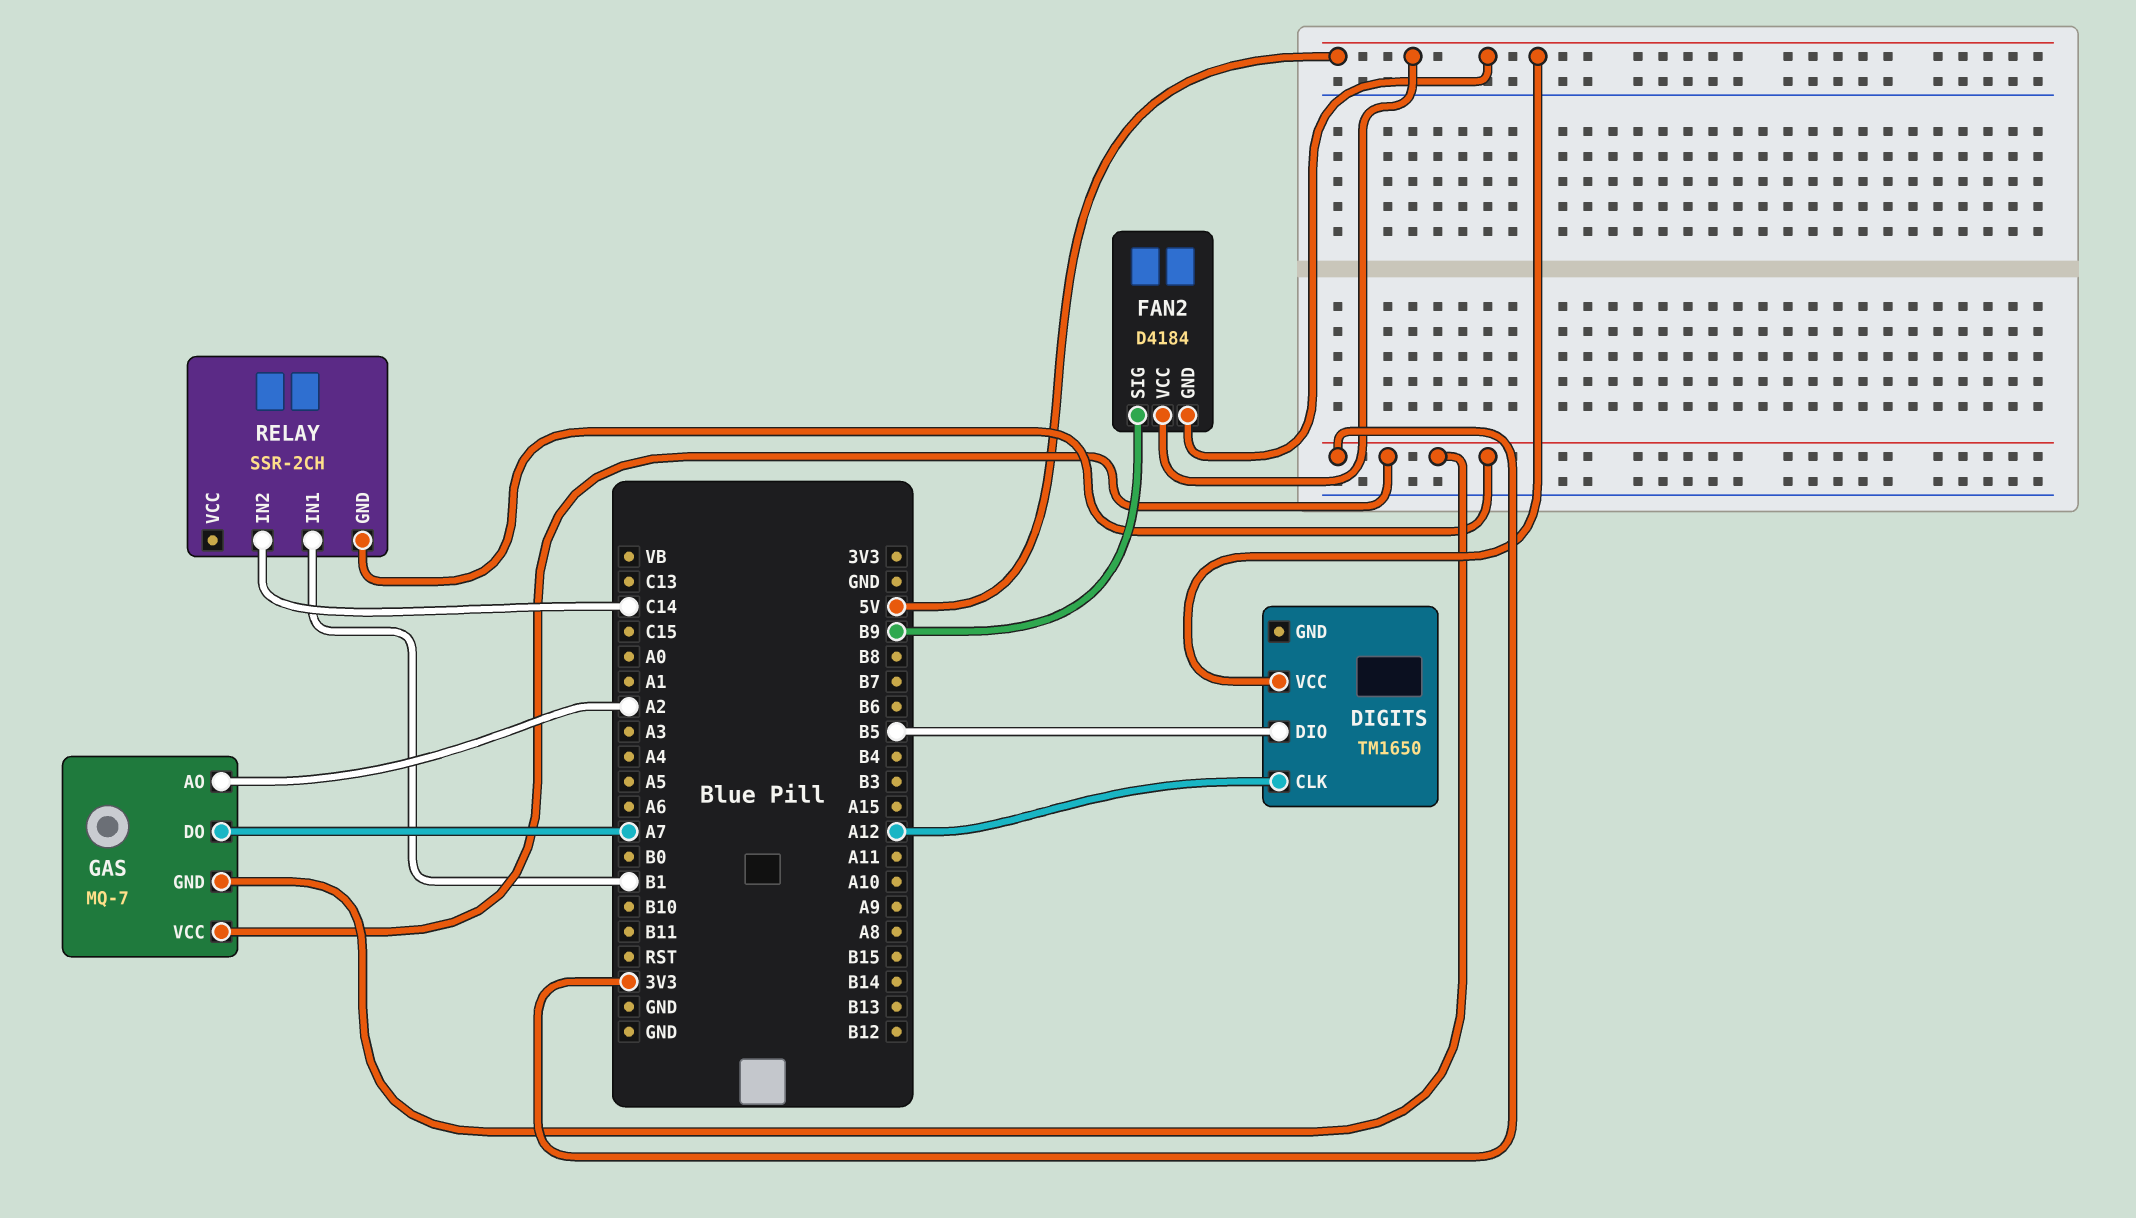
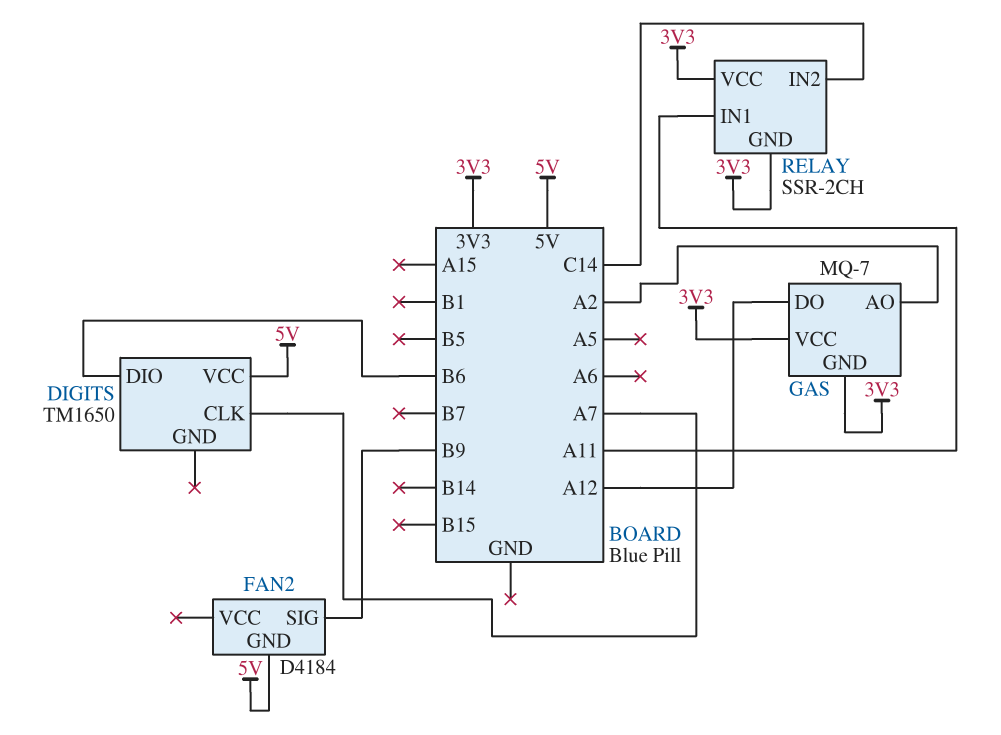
DIGITS pin CLK: A12 -> A7
DIGITS pin DIO: B5 -> B6
FAN2 pin VCC: 5V -> none
GAS pin DO: A7 -> A12
RELAY pin IN1: B1 -> A11
RELAY pin VCC: none -> 3V3

